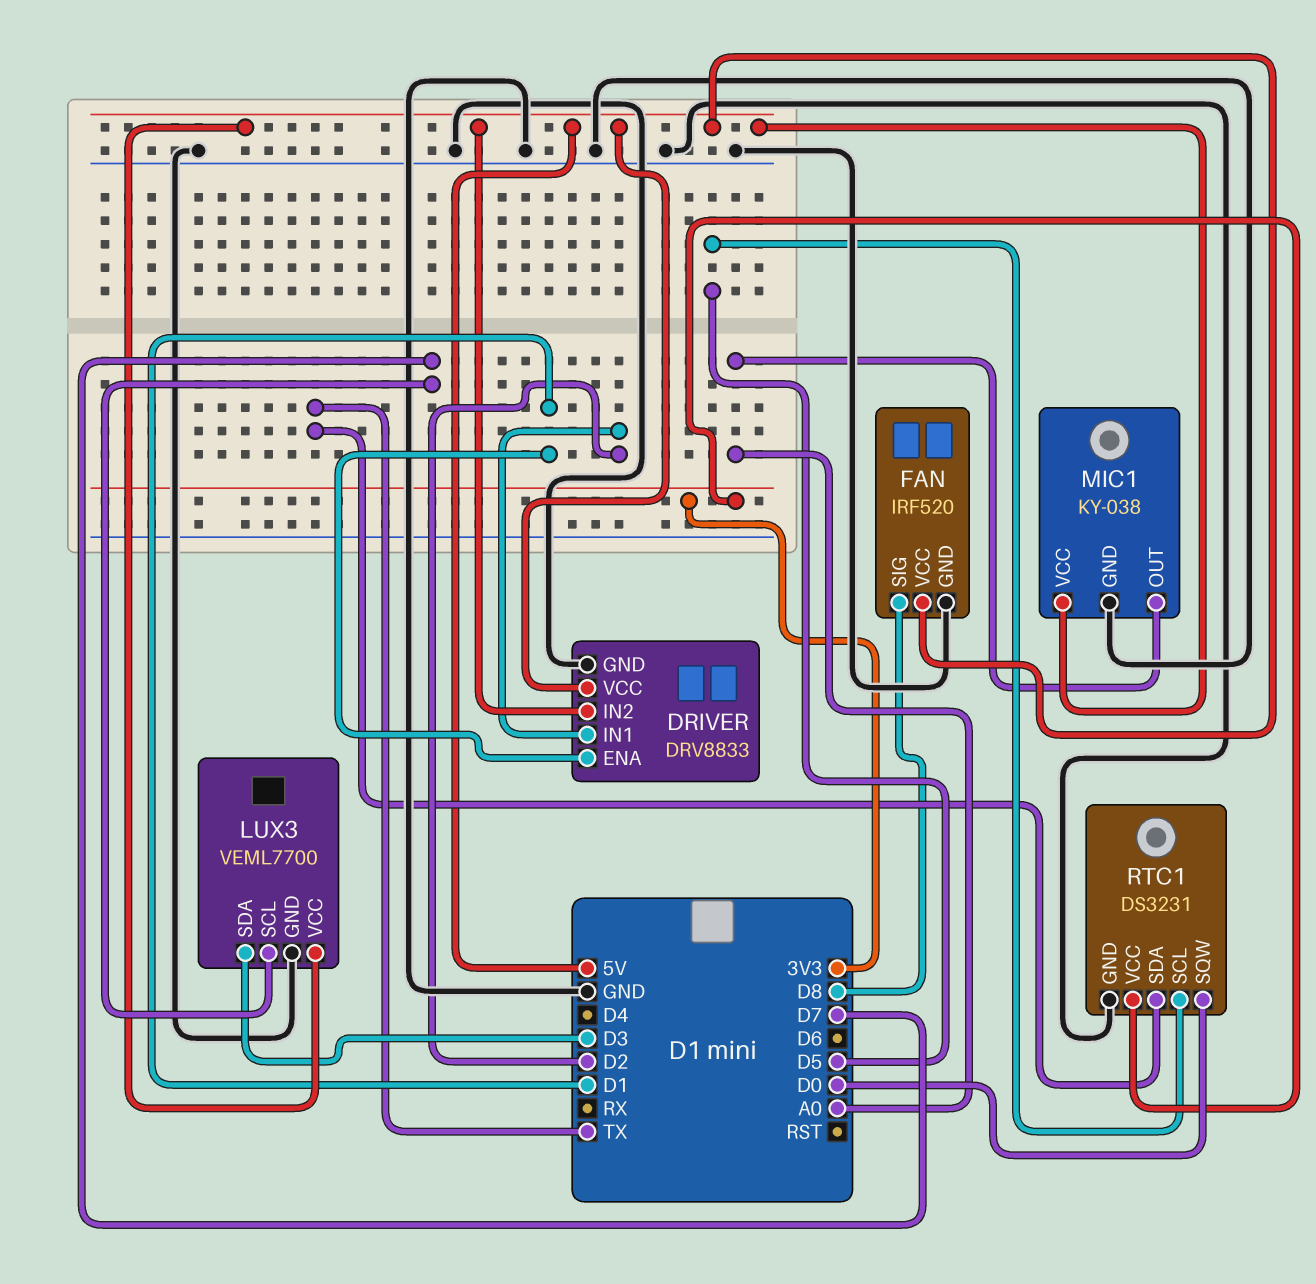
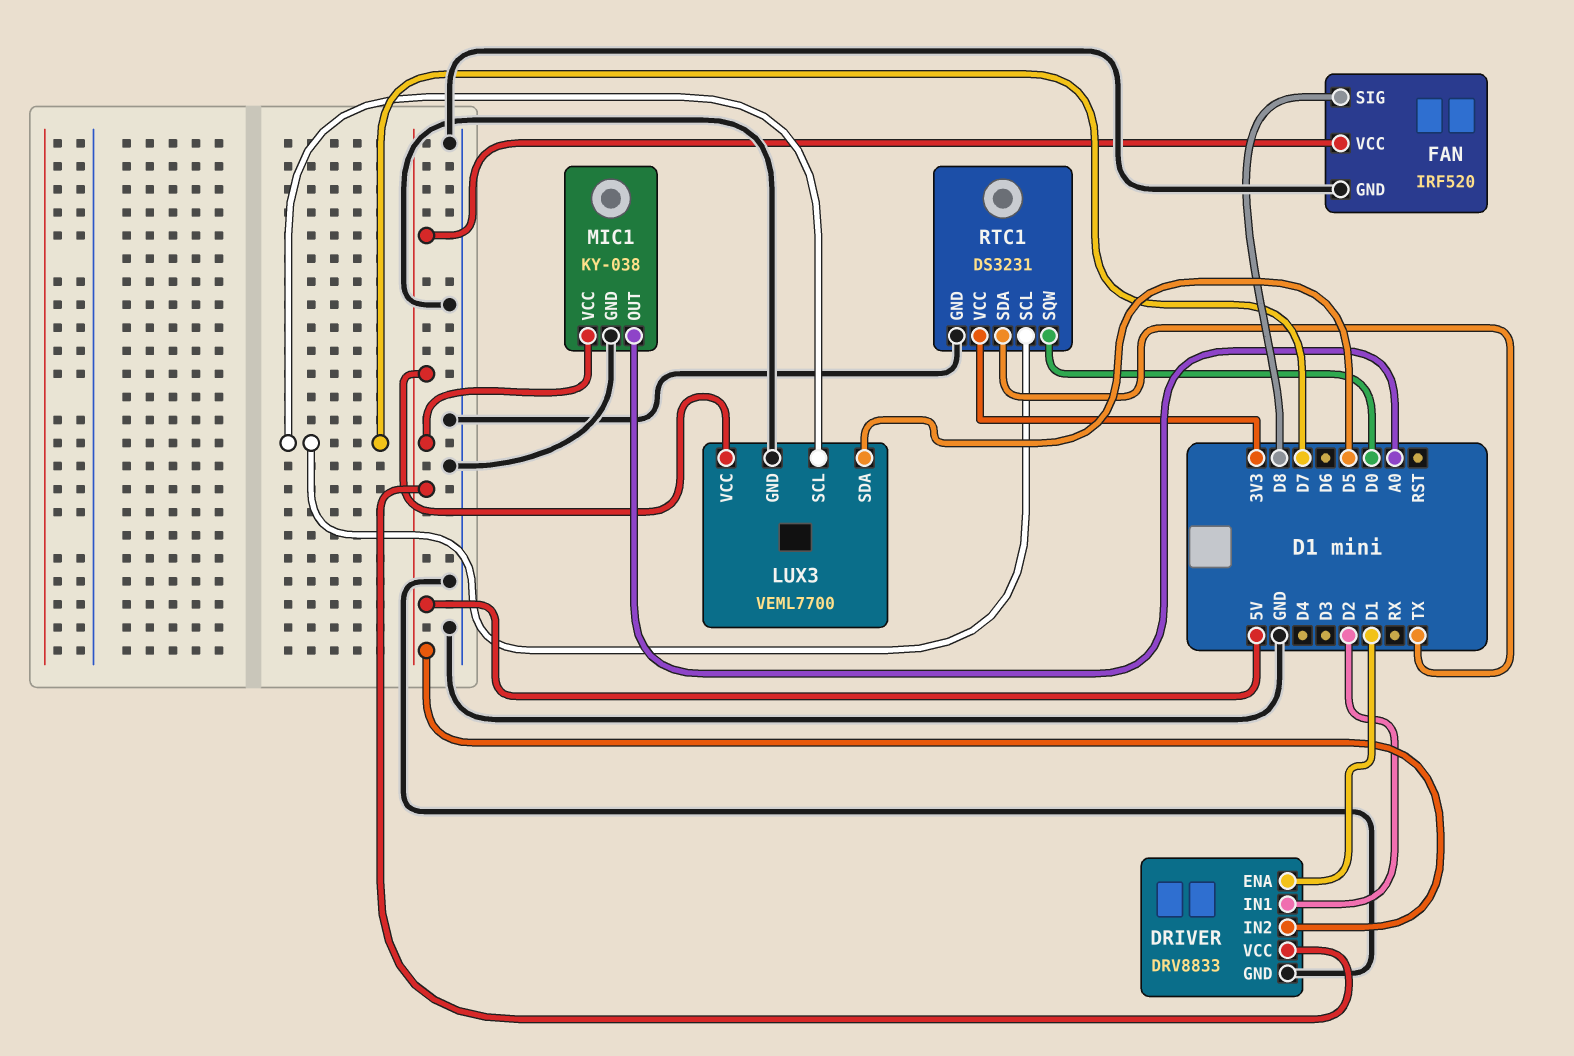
LUX3 pin SDA: D3 -> D5
RTC1 pin SCL: D5 -> D7

